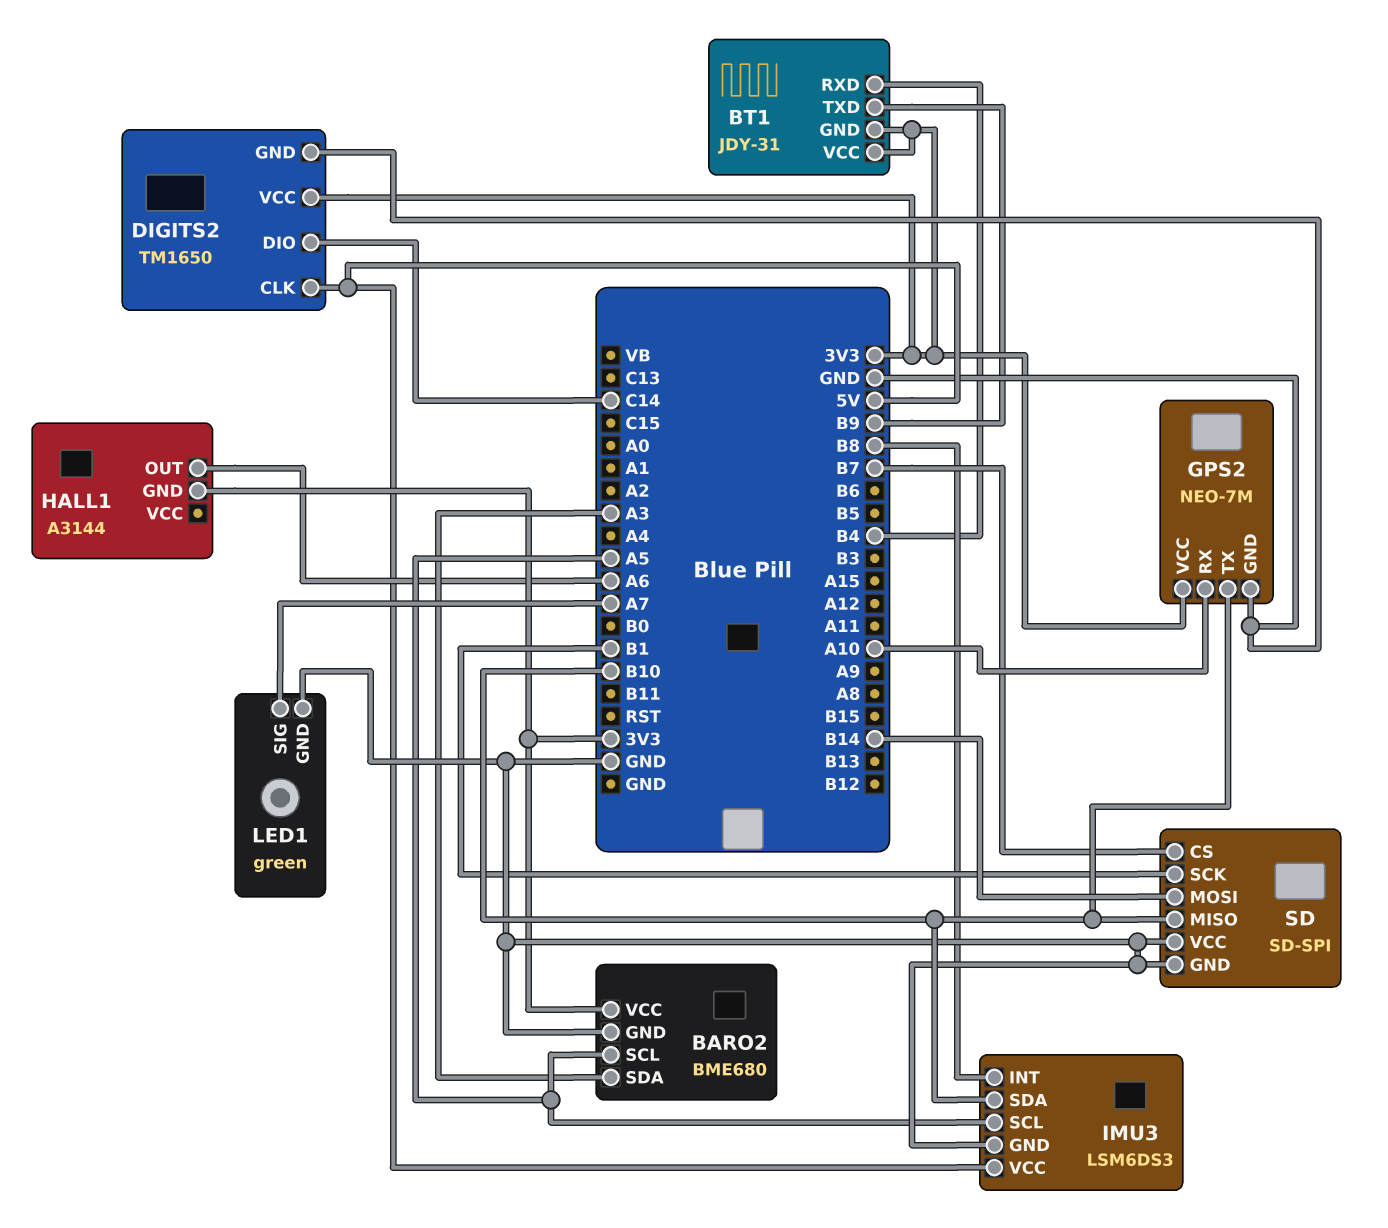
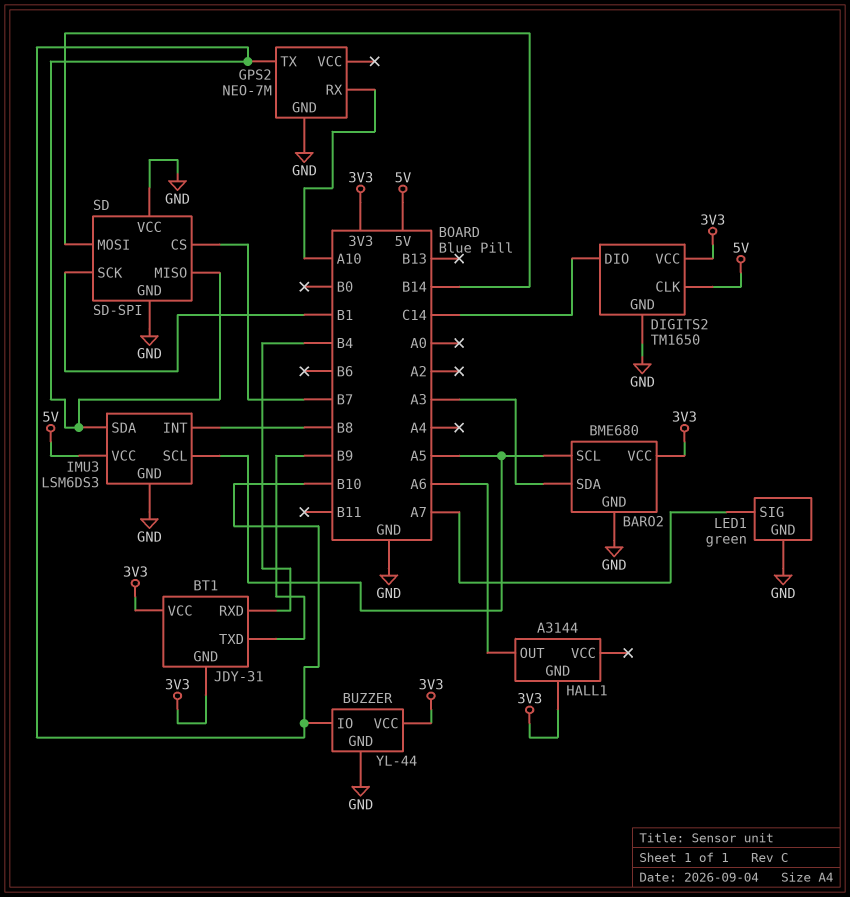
BUZZER: none -> YL-44
BUZZER pin GND: none -> GND
BUZZER pin IO: none -> B10
BUZZER pin VCC: none -> 3V3
GPS2 pin VCC: 3V3 -> none

